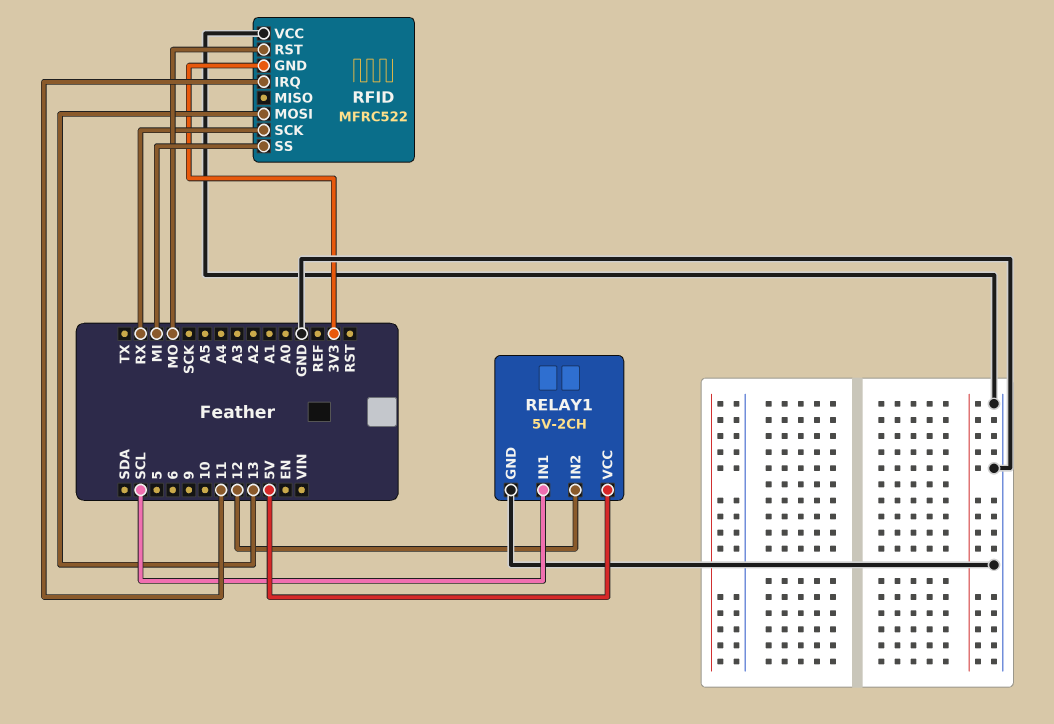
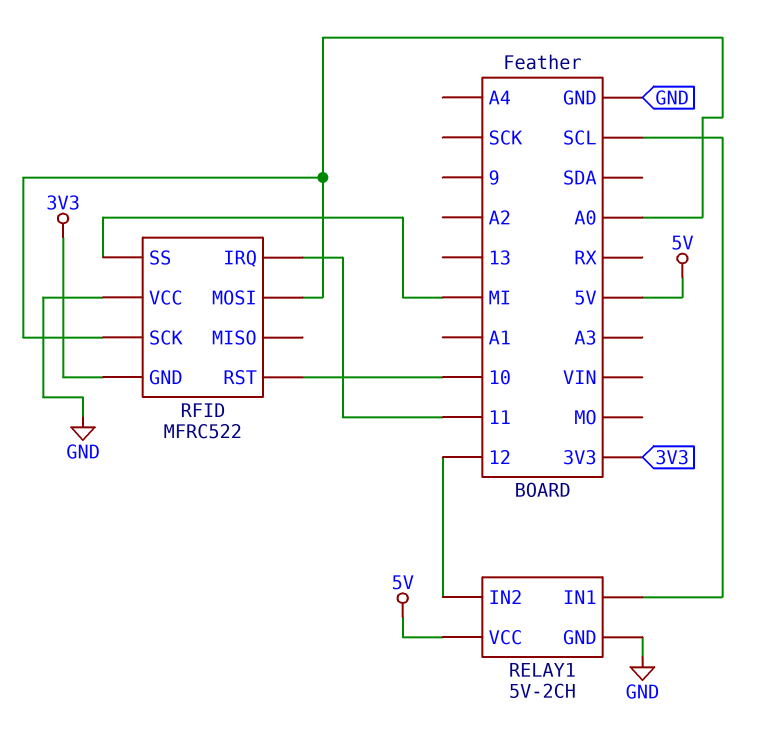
RFID pin MOSI: 13 -> A0
RFID pin RST: MO -> 10
RFID pin SCK: RX -> A0

